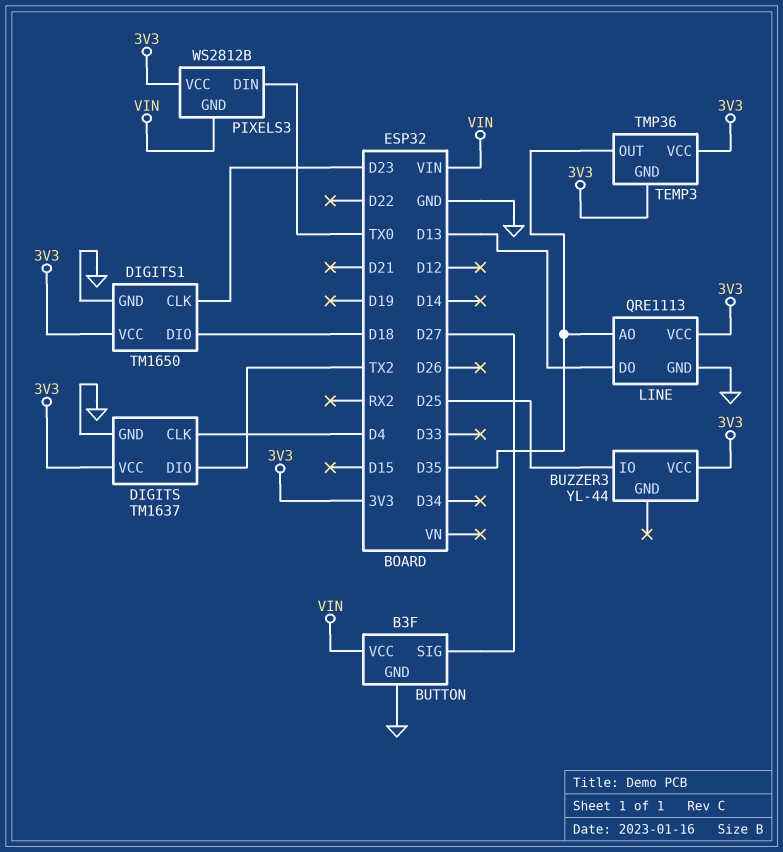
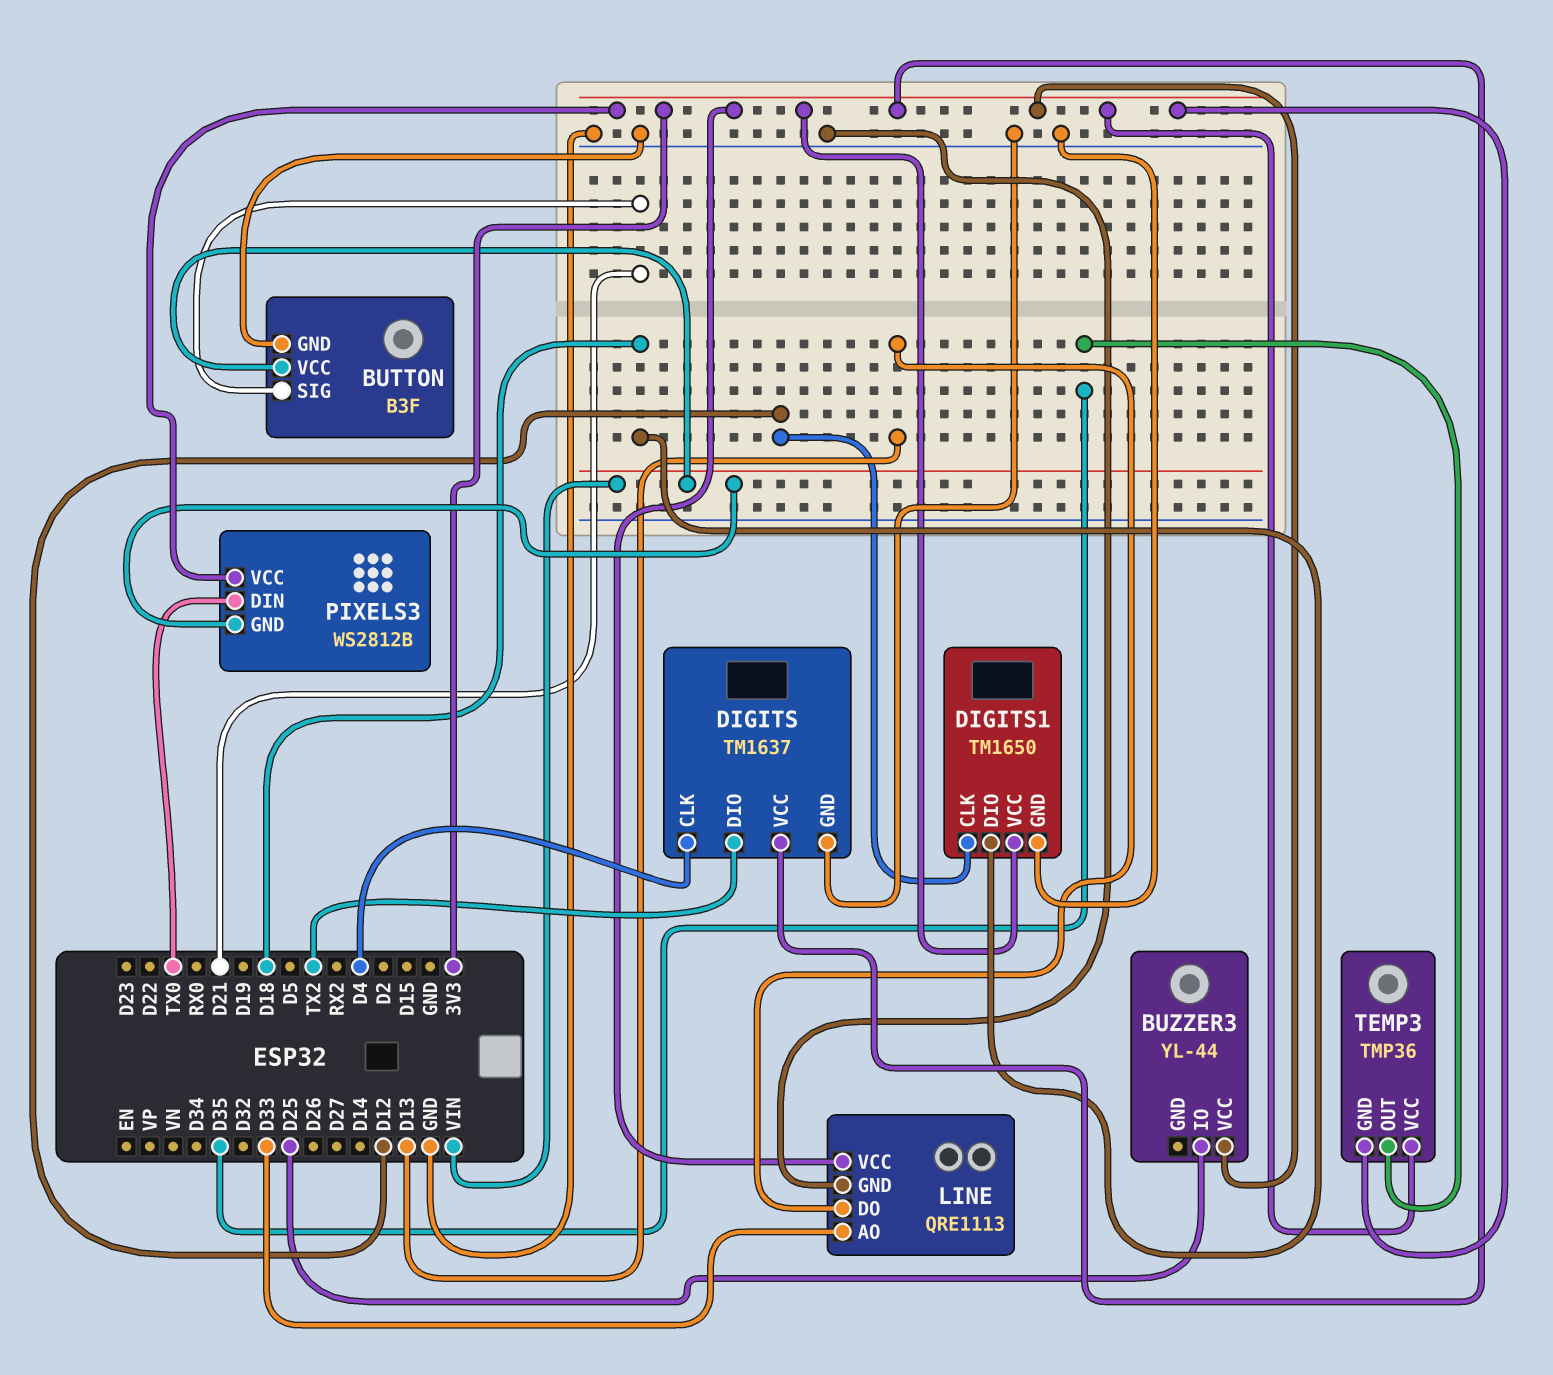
BUTTON pin SIG: D27 -> D21
DIGITS1 pin CLK: D23 -> D12
LINE pin AO: D35 -> D33

